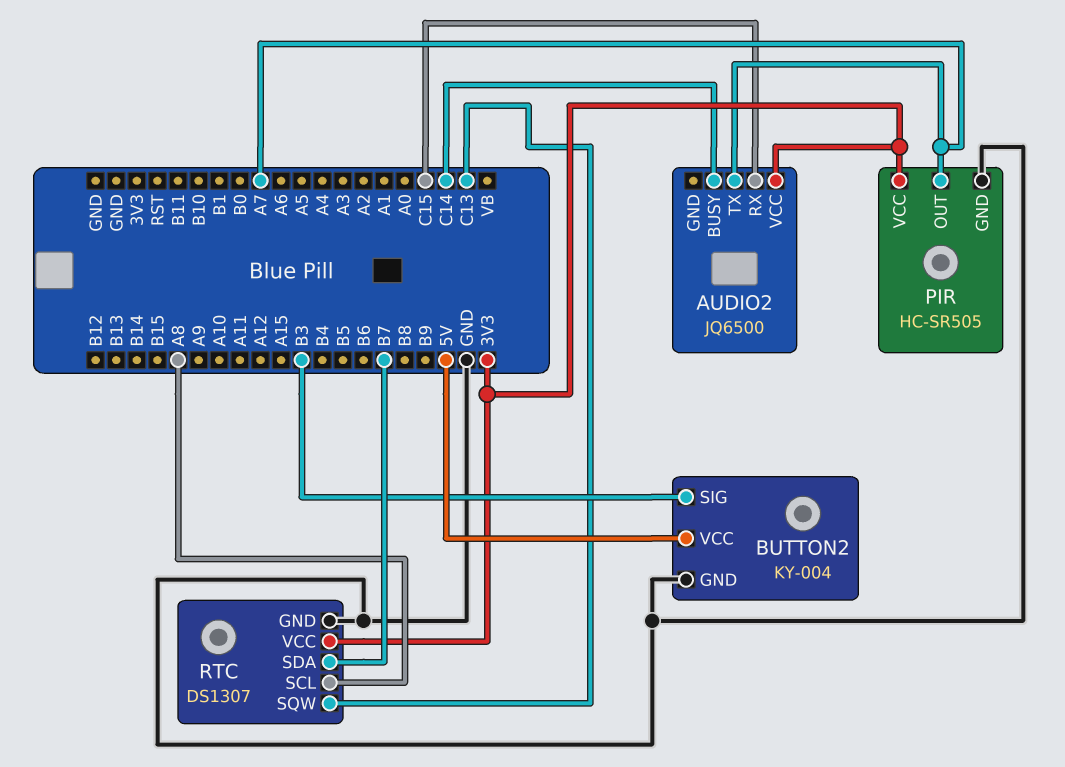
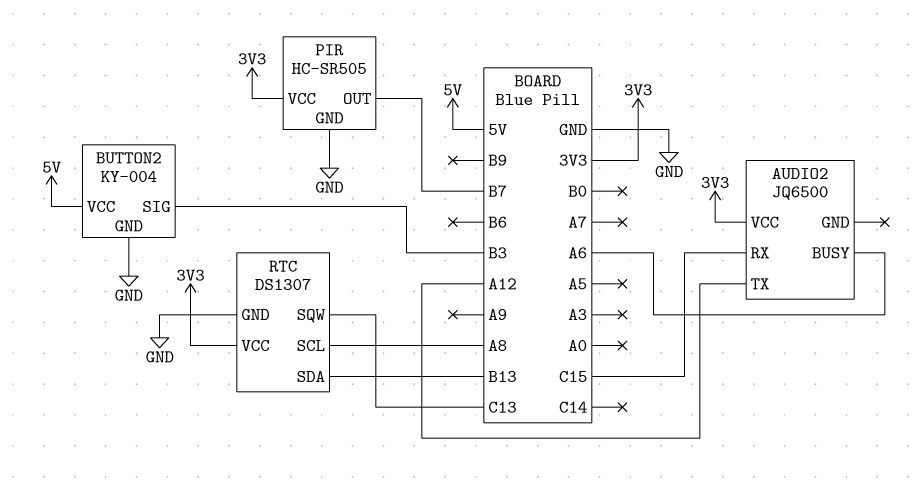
AUDIO2 pin BUSY: C14 -> A6
AUDIO2 pin TX: A7 -> A12
PIR pin OUT: A7 -> B7
RTC pin SDA: B7 -> B13

